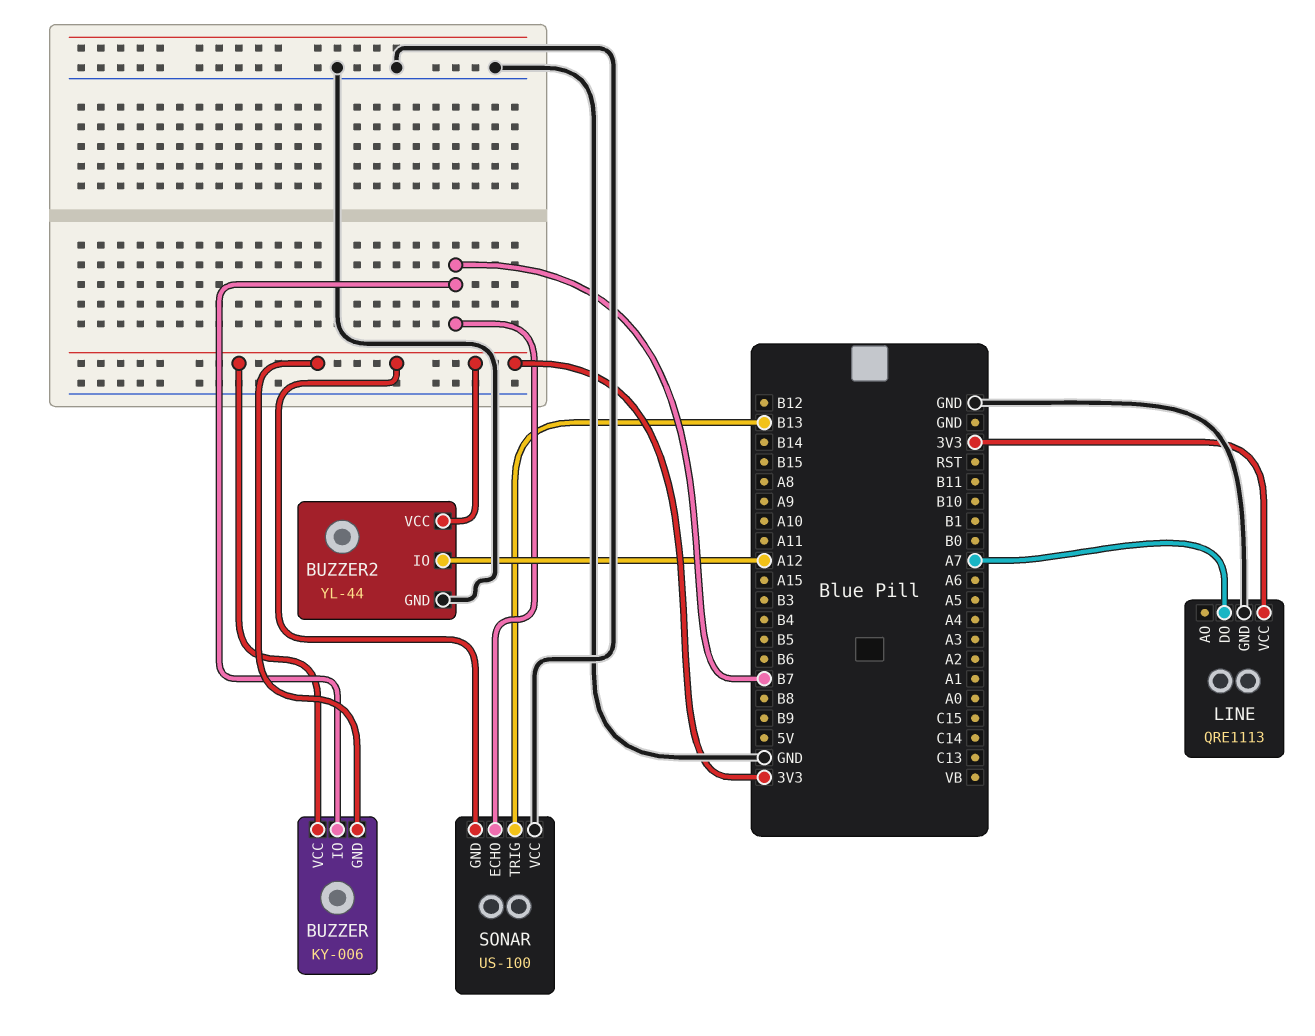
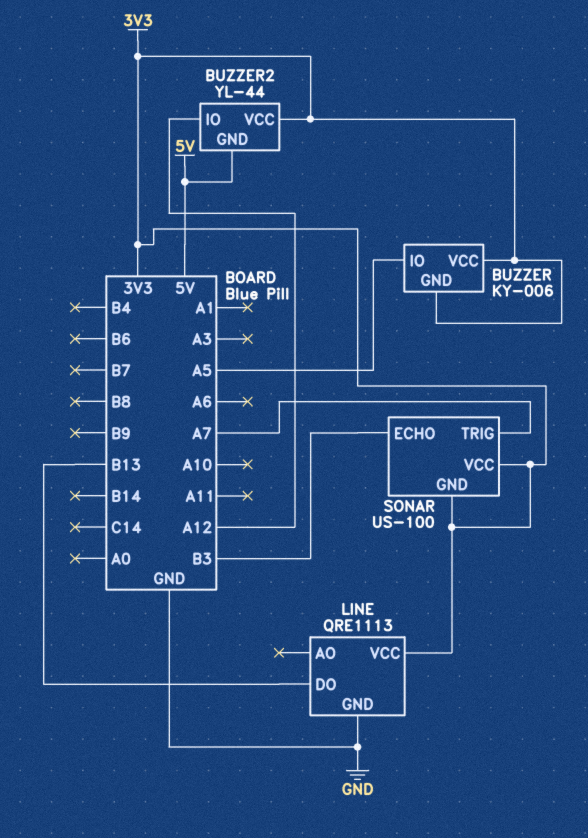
BUZZER pin IO: B7 -> A5
BUZZER2 pin GND: GND -> 5V
LINE pin DO: A7 -> B13
SONAR pin ECHO: B7 -> B3
SONAR pin TRIG: B13 -> A7
SONAR pin VCC: GND -> 3V3

